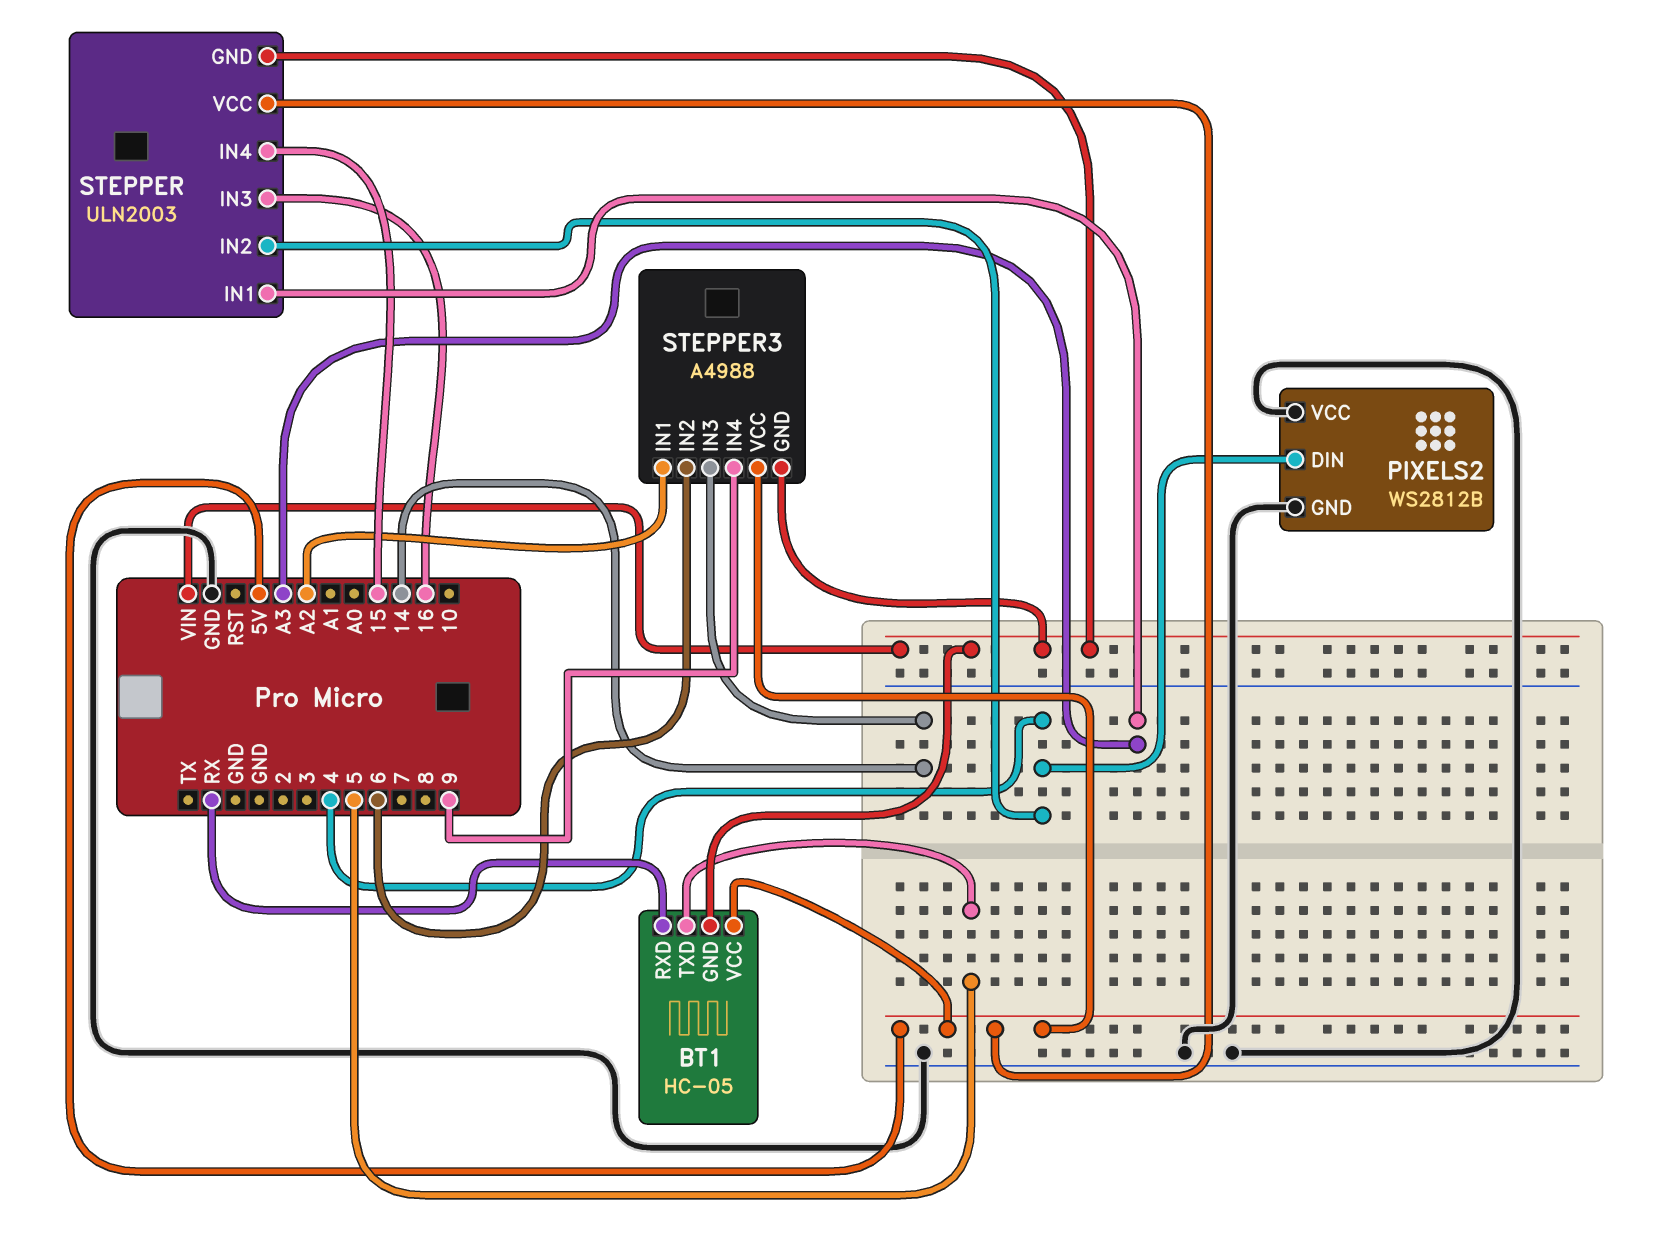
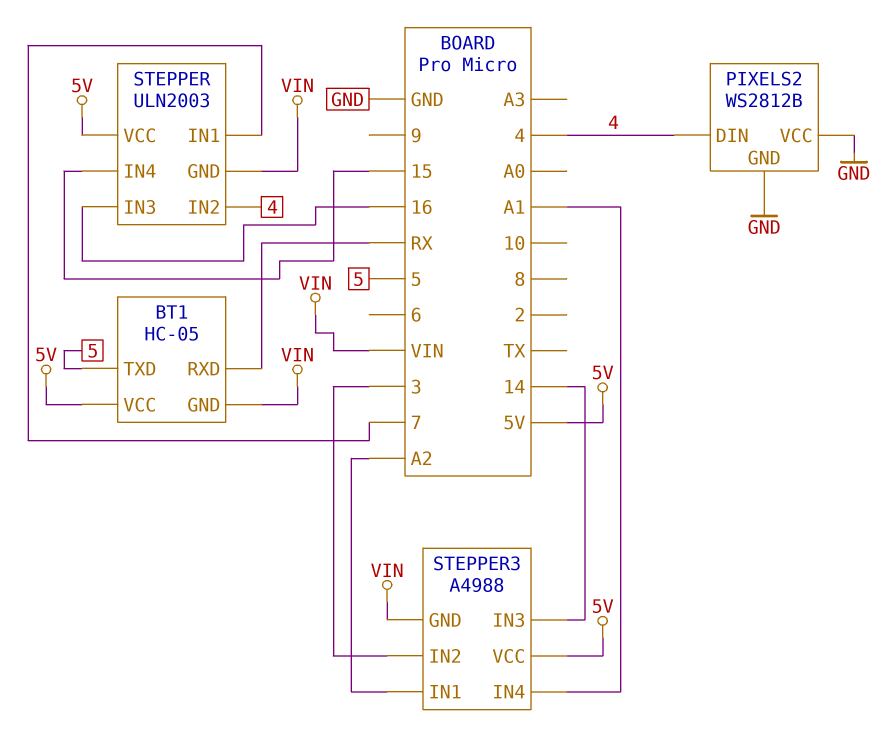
STEPPER pin IN1: A3 -> 7
STEPPER3 pin IN2: 6 -> 3
STEPPER3 pin IN4: 9 -> A1

